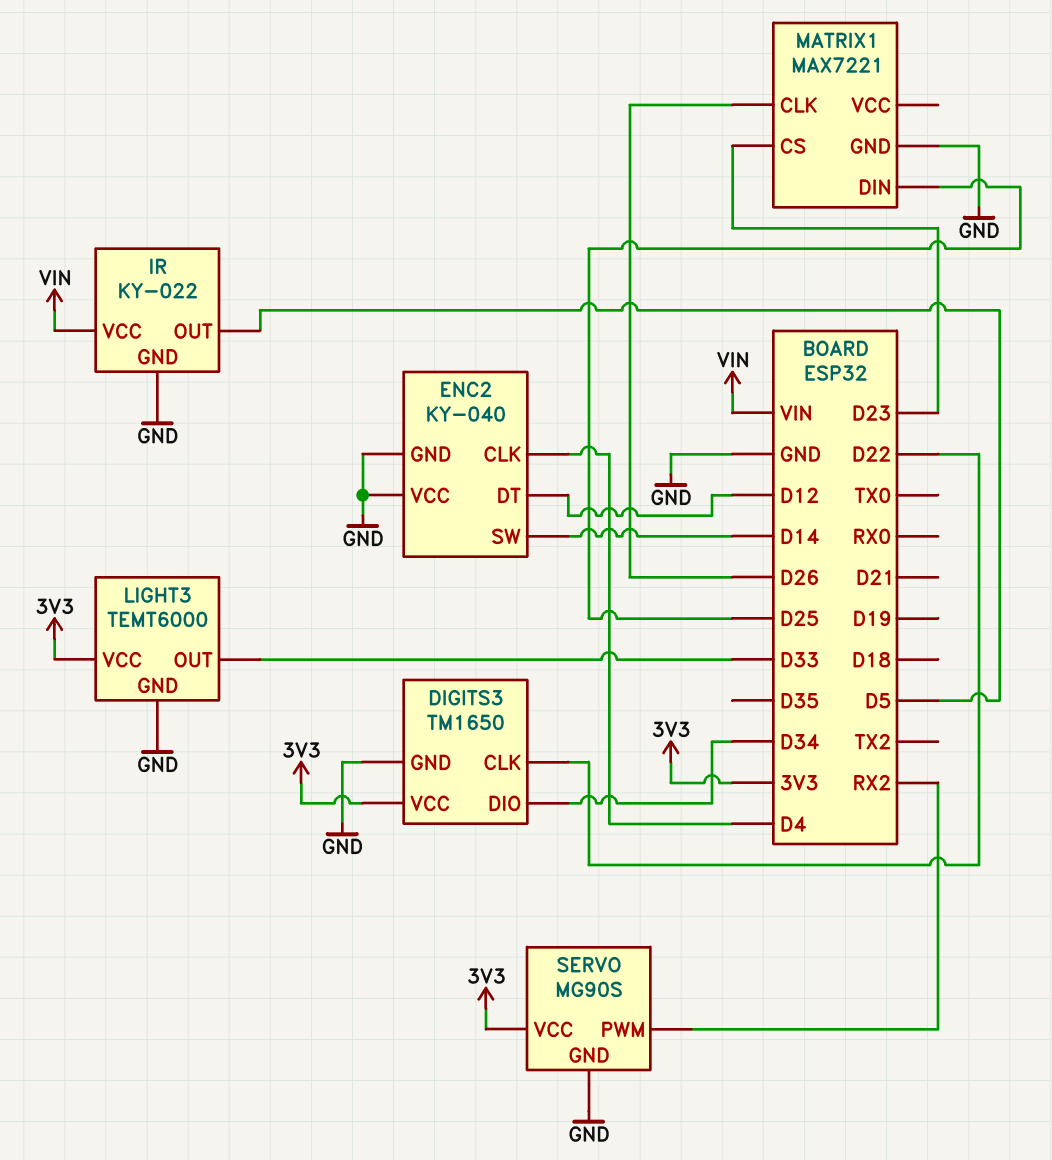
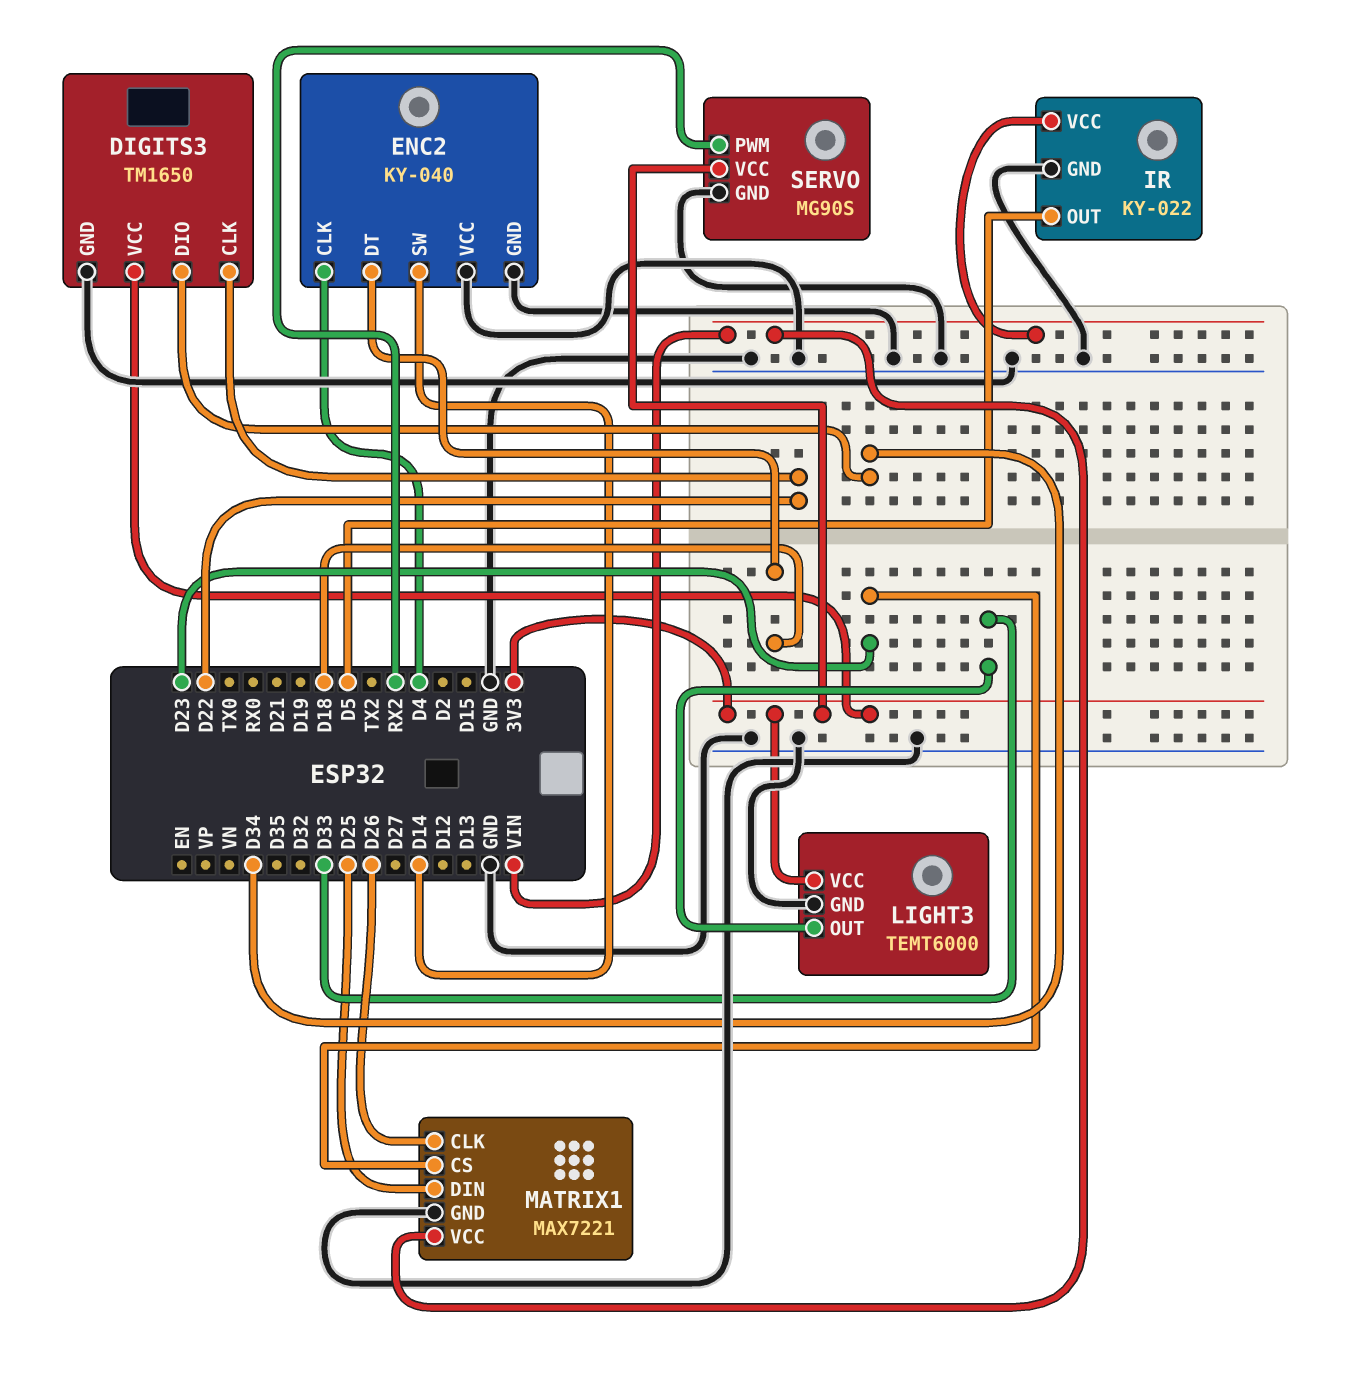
ENC2 pin DT: D12 -> D18
MATRIX1 pin VCC: none -> VIN

